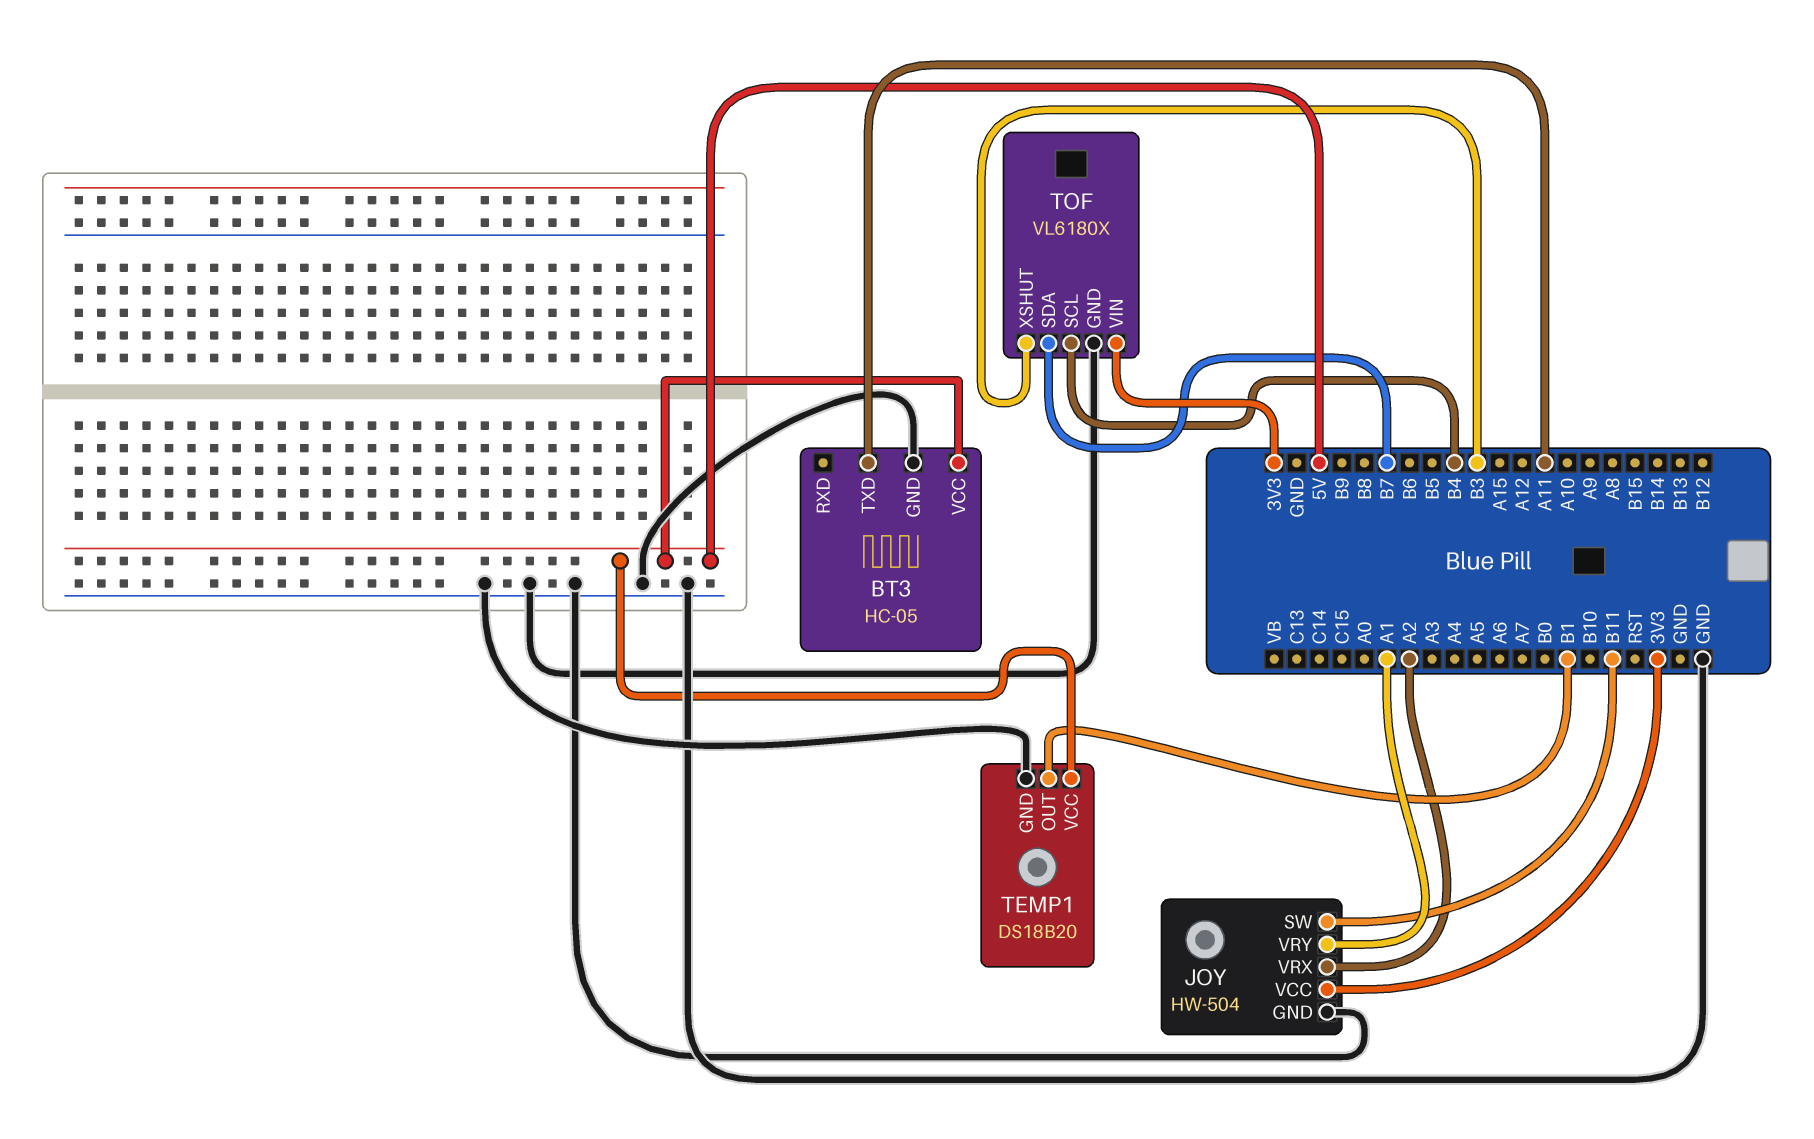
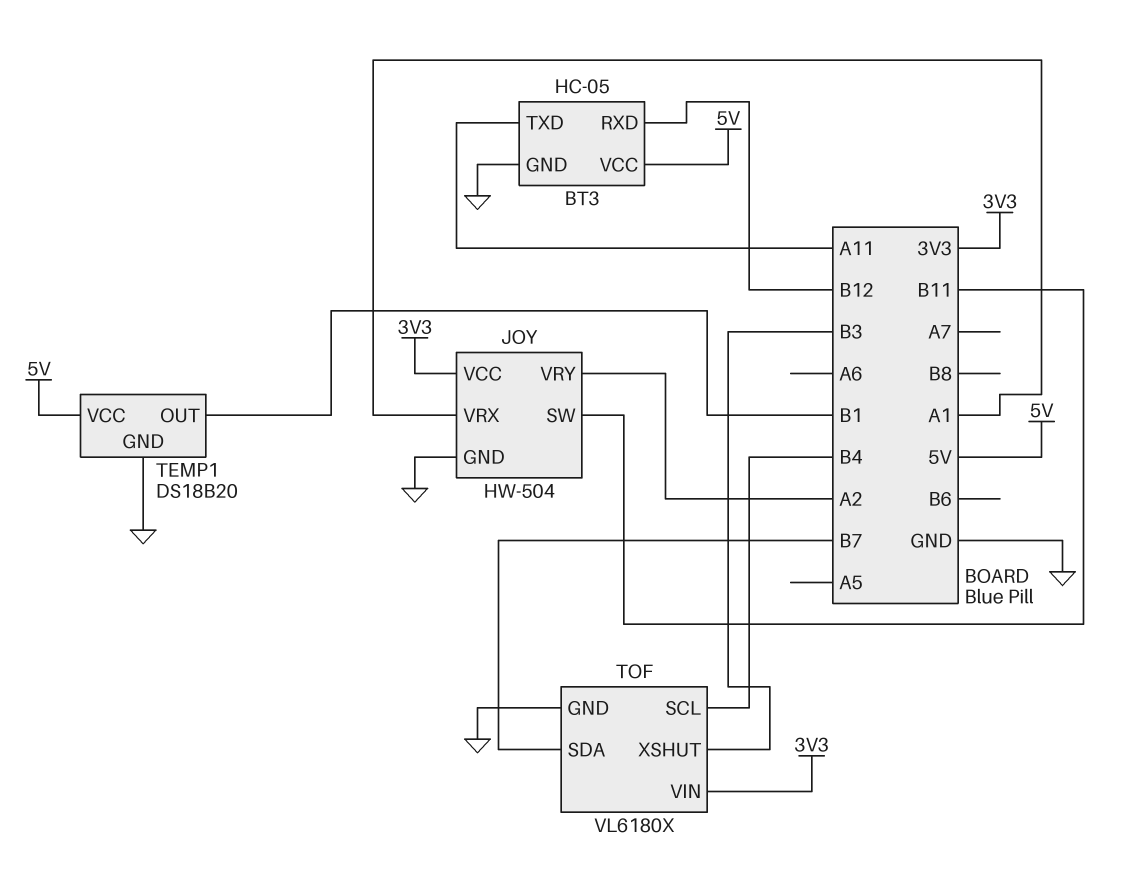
BT3 pin RXD: none -> B12
JOY pin VRX: A2 -> A1
JOY pin VRY: A1 -> A2

